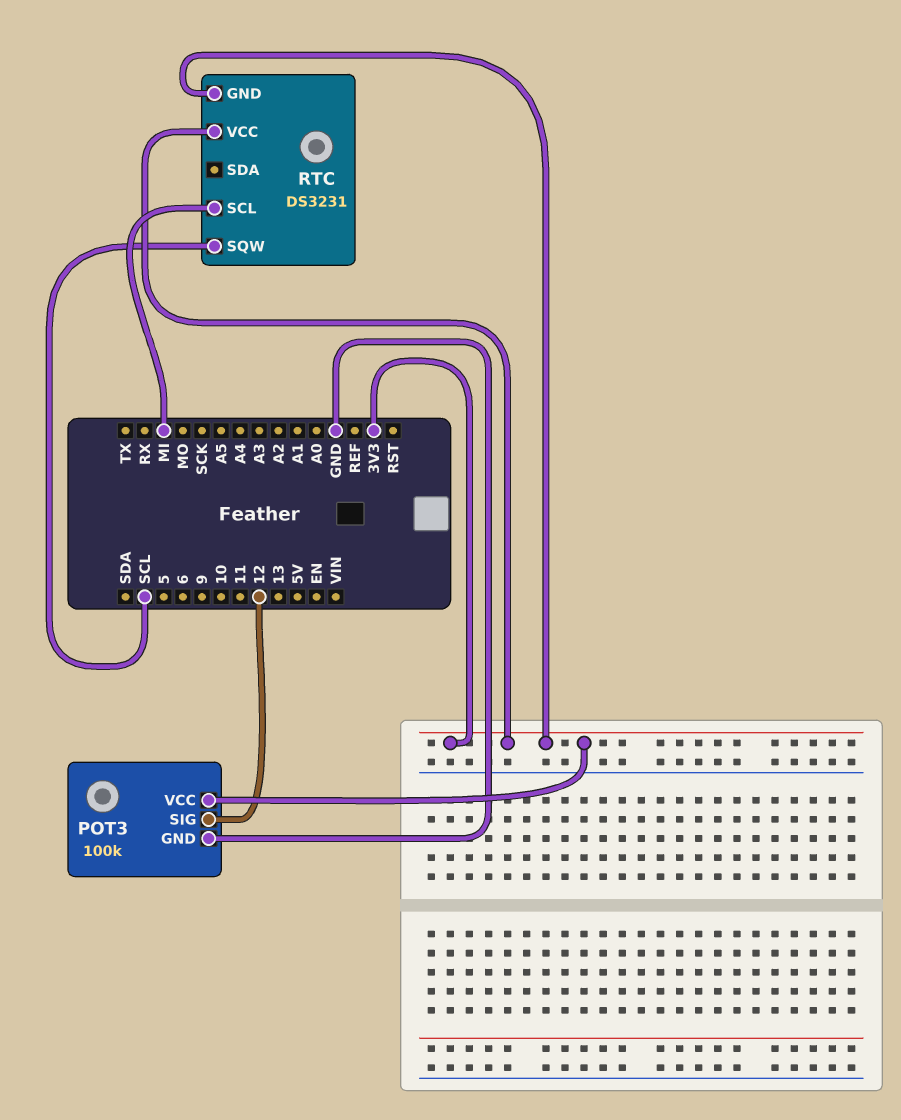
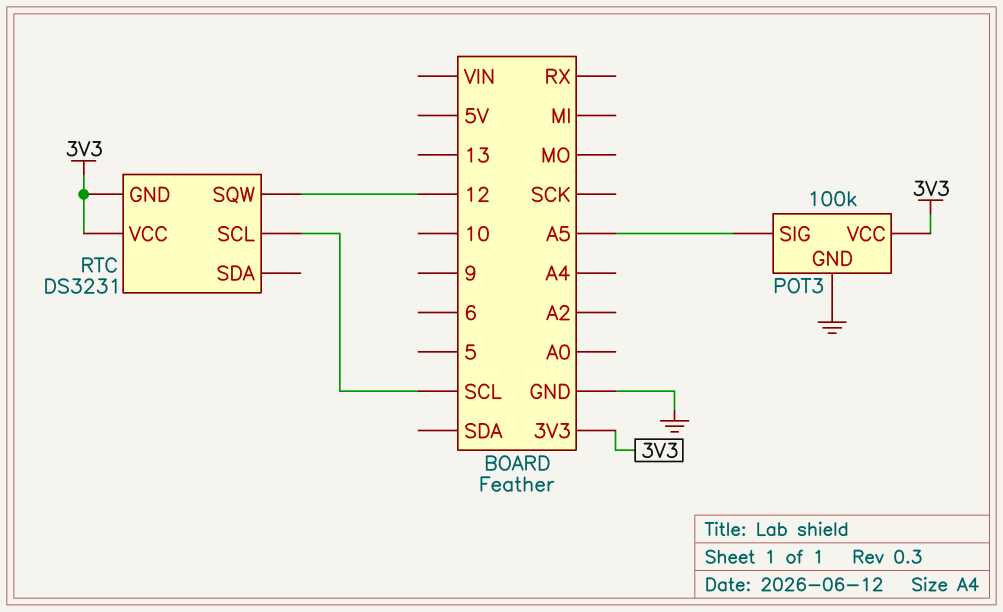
POT3 pin SIG: 12 -> A5
RTC pin SCL: MI -> SCL
RTC pin SQW: SCL -> 12

